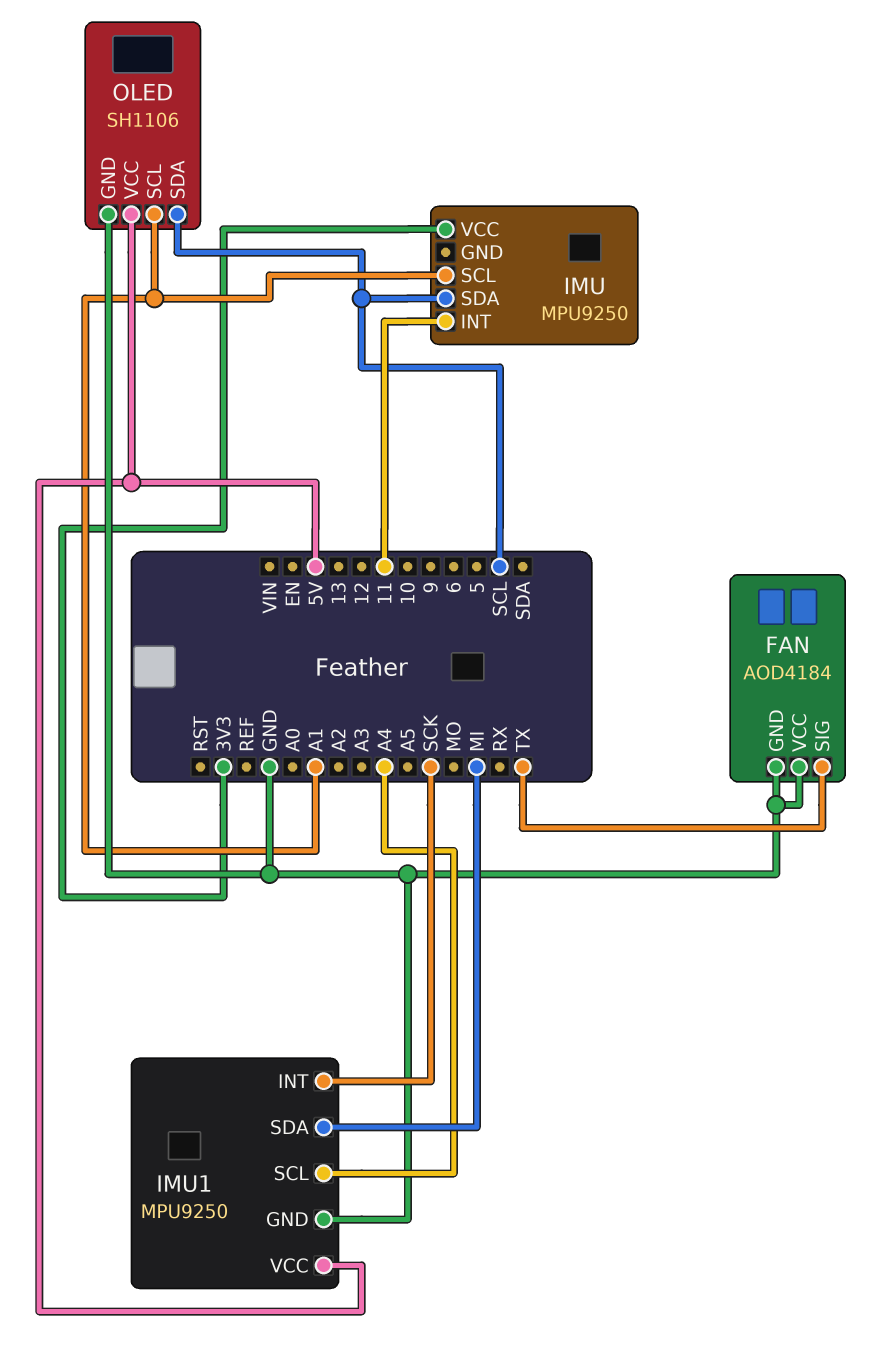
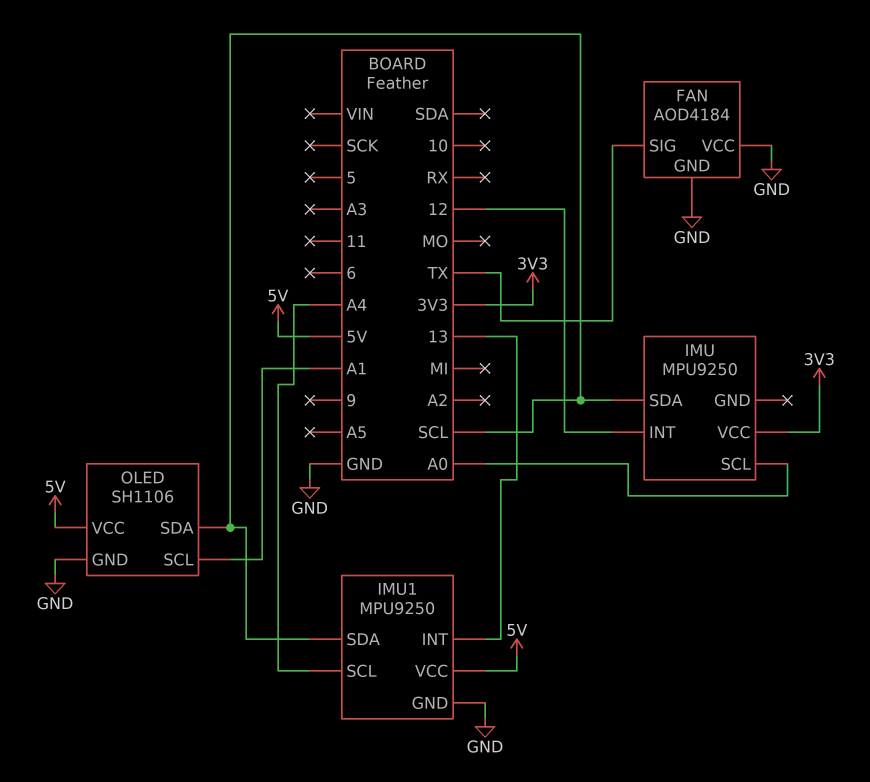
IMU pin INT: 11 -> 12
IMU pin SCL: A1 -> A0
IMU1 pin INT: SCK -> 13
IMU1 pin SDA: MI -> SCL

